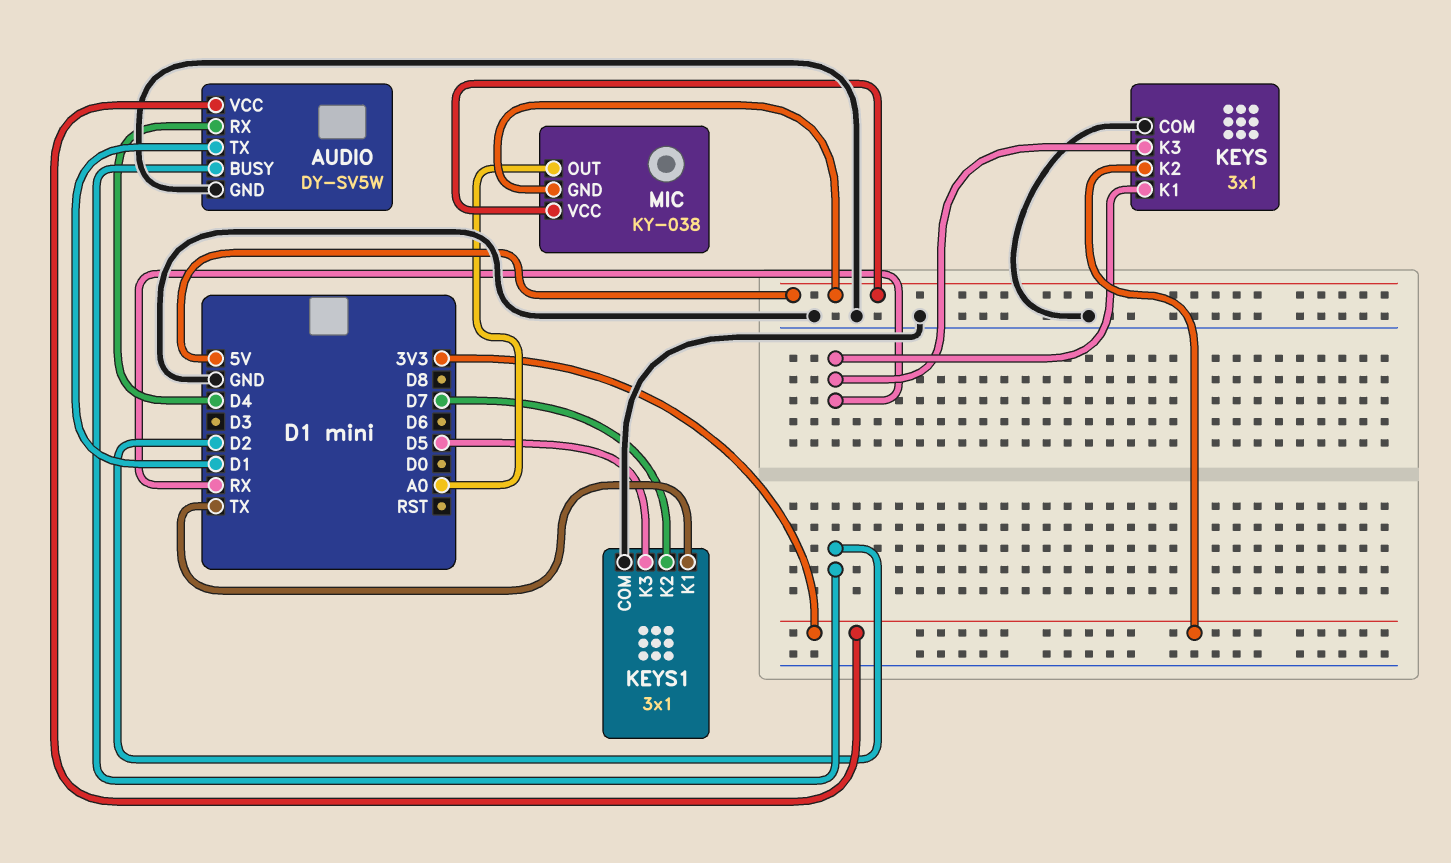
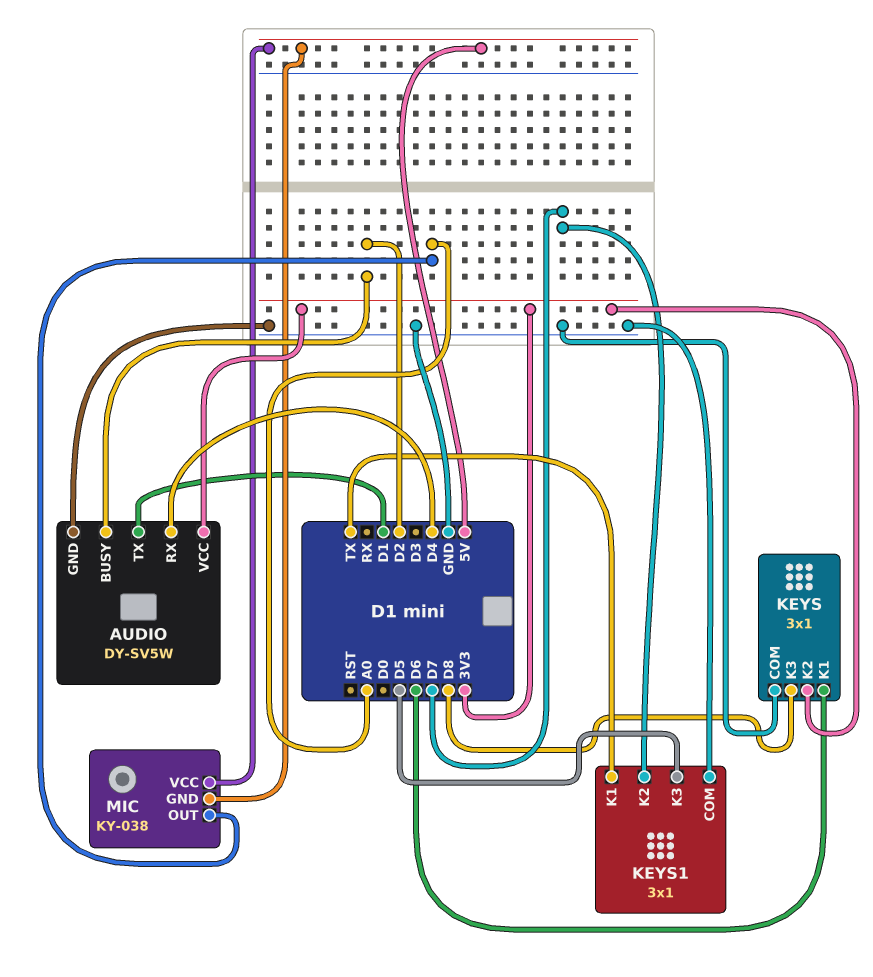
KEYS pin K1: RX -> D6
KEYS pin K3: RX -> D8

